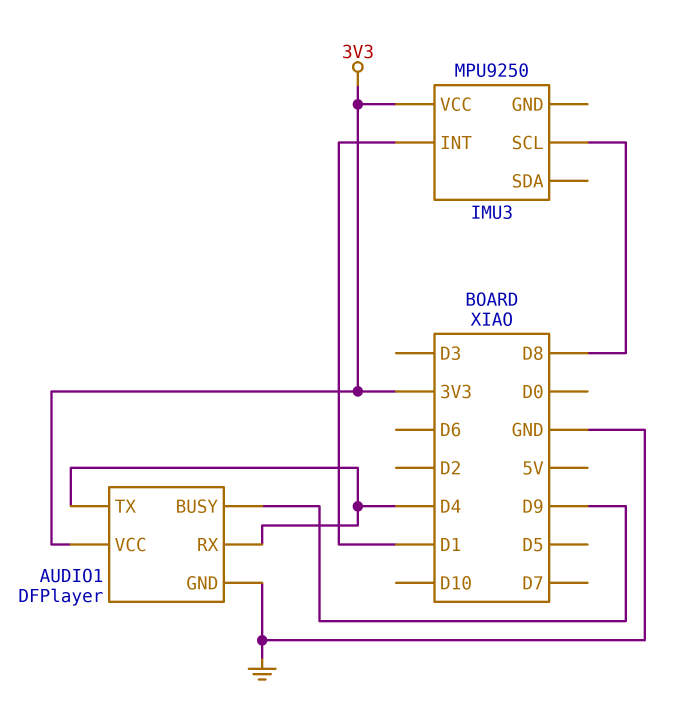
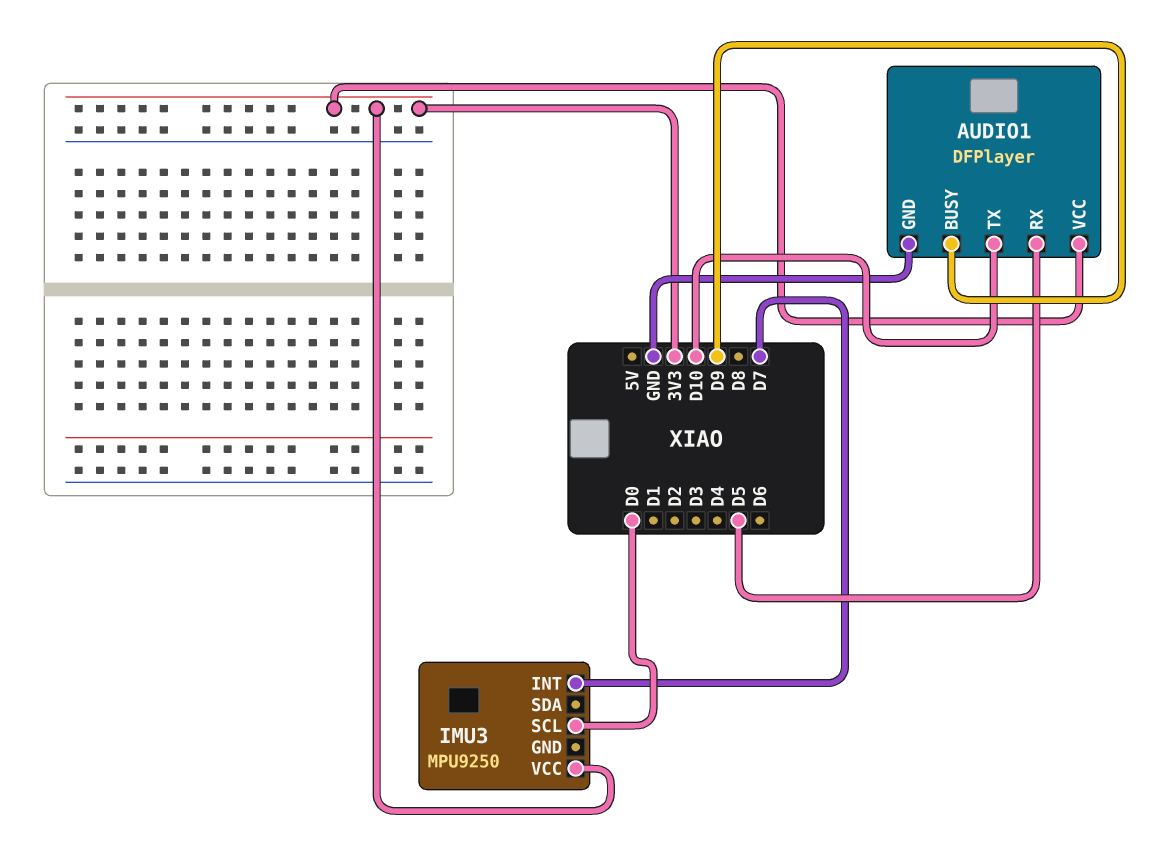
AUDIO1 pin RX: D4 -> D5
AUDIO1 pin TX: D4 -> D10
IMU3 pin INT: D1 -> D7
IMU3 pin SCL: D8 -> D0

